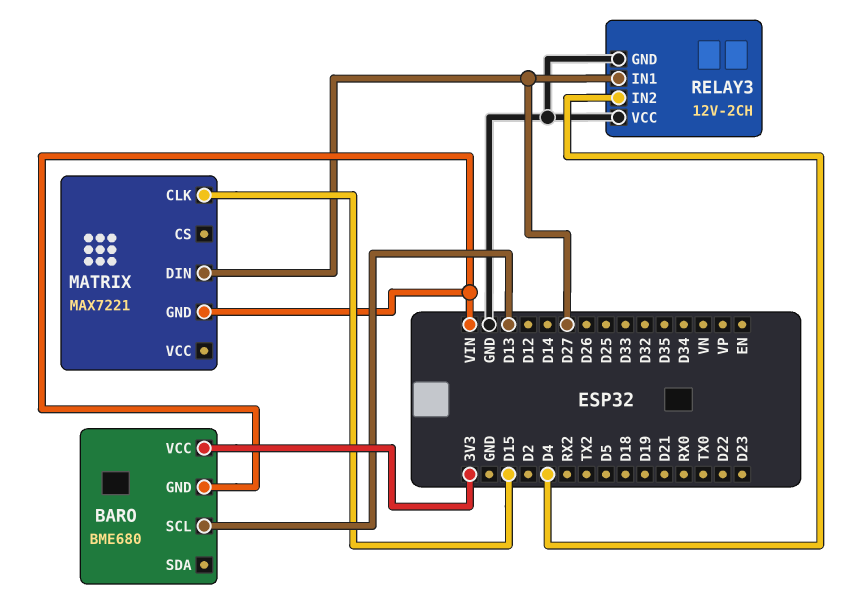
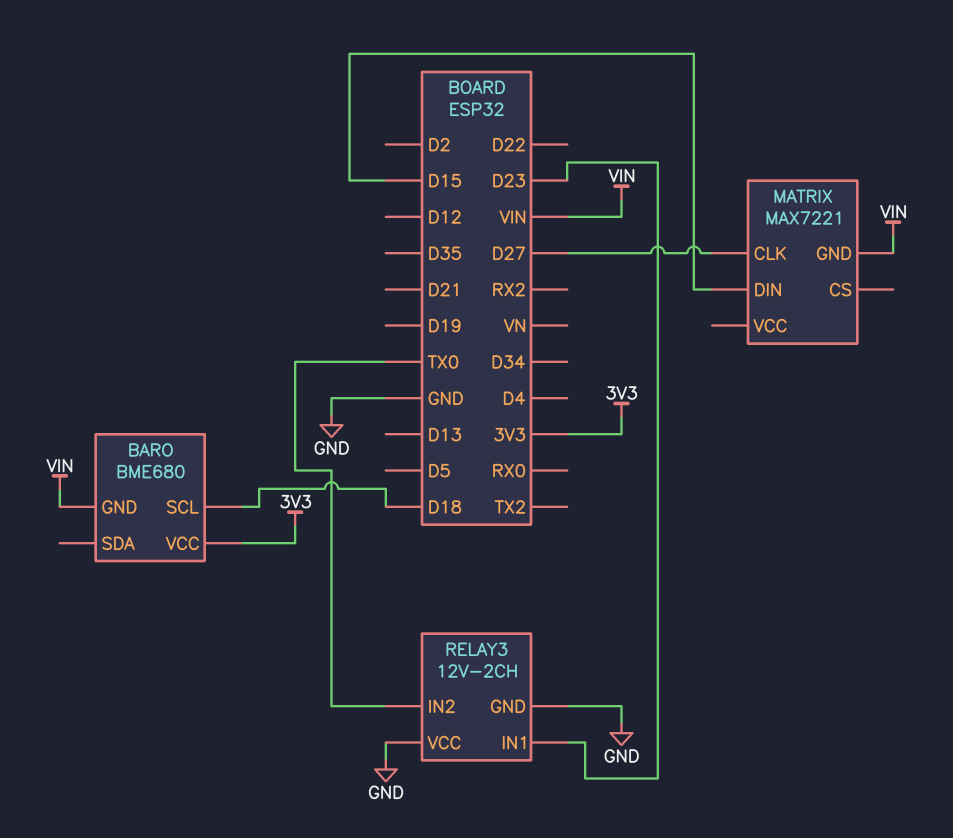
BARO pin SCL: D13 -> D18
MATRIX pin CLK: D15 -> D27
MATRIX pin DIN: D27 -> D15
RELAY3 pin IN1: D27 -> D23
RELAY3 pin IN2: D4 -> TX0

